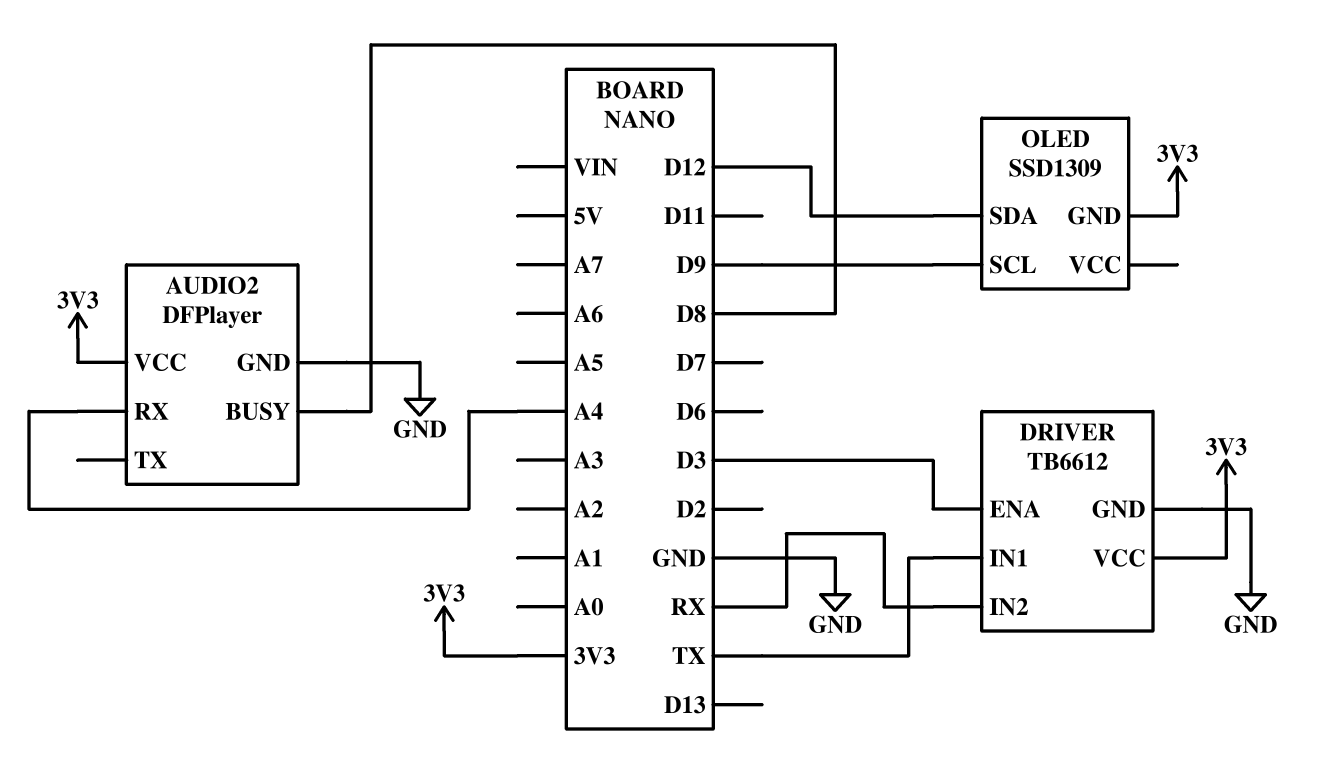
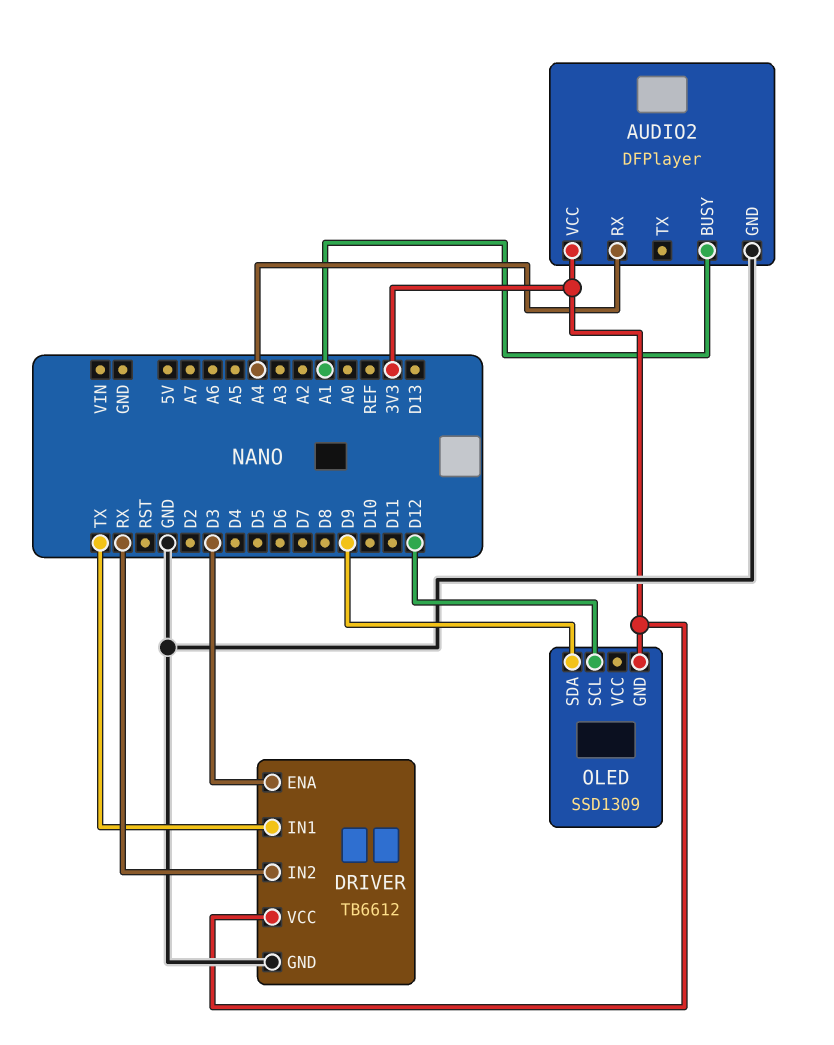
AUDIO2 pin BUSY: D8 -> A1
OLED pin SCL: D9 -> D12
OLED pin SDA: D12 -> D9

